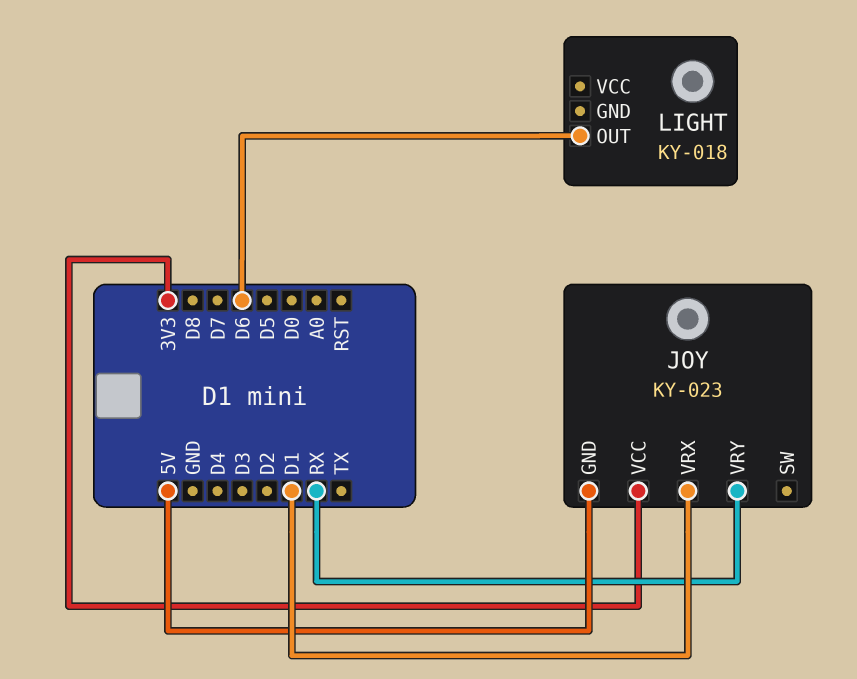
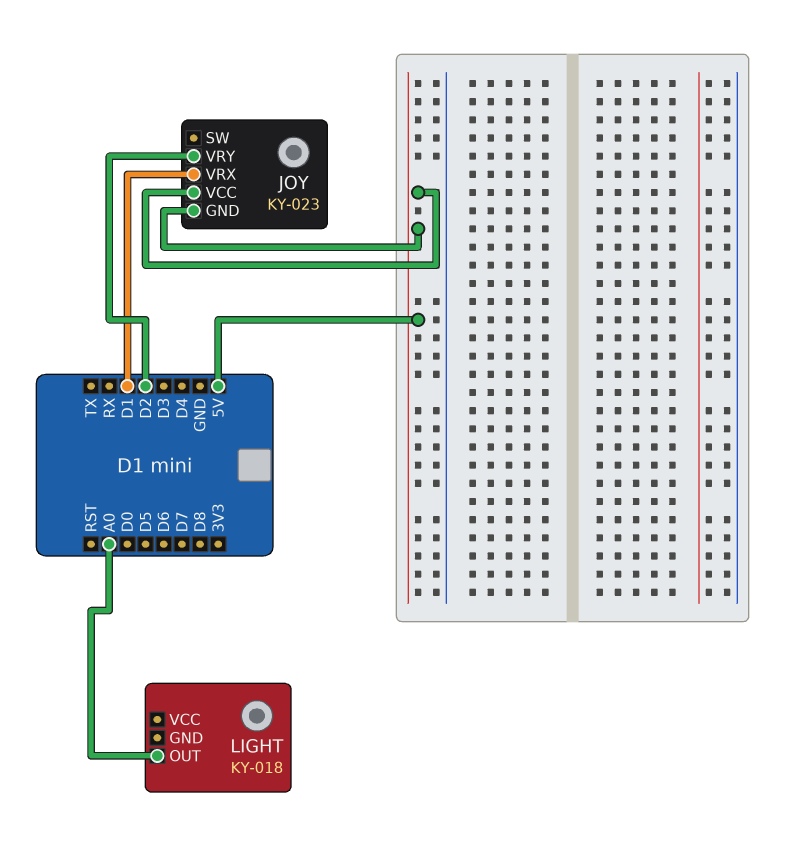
JOY pin VCC: 3V3 -> 5V
JOY pin VRY: RX -> D2
LIGHT pin OUT: D6 -> A0

